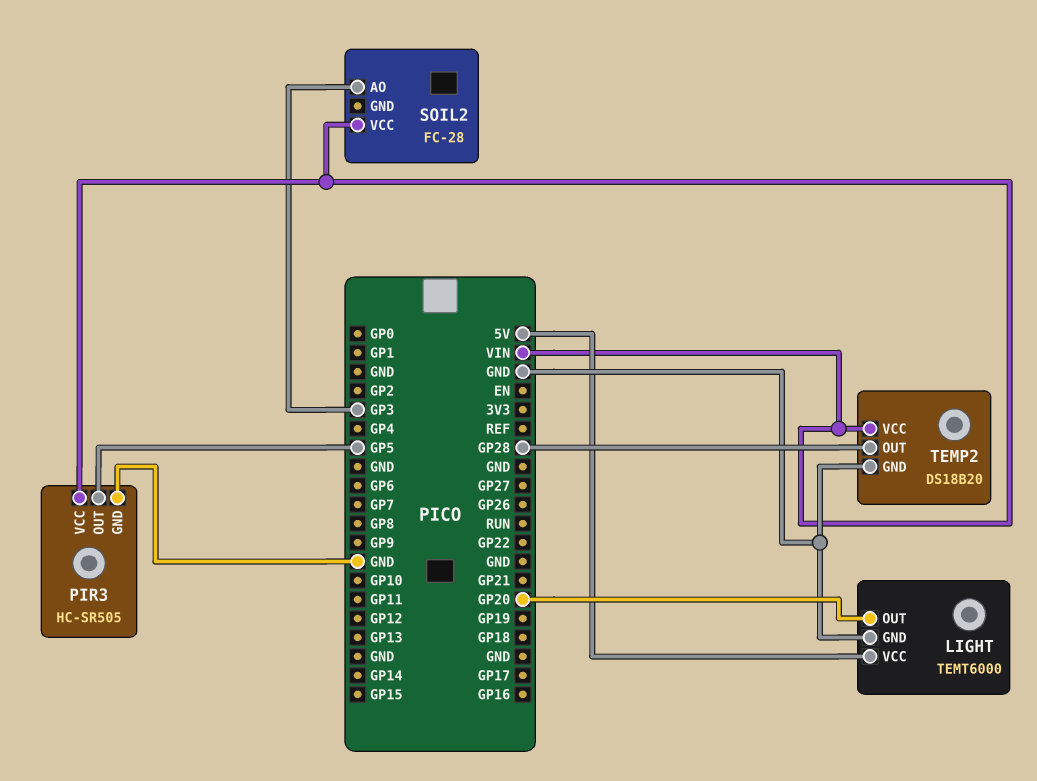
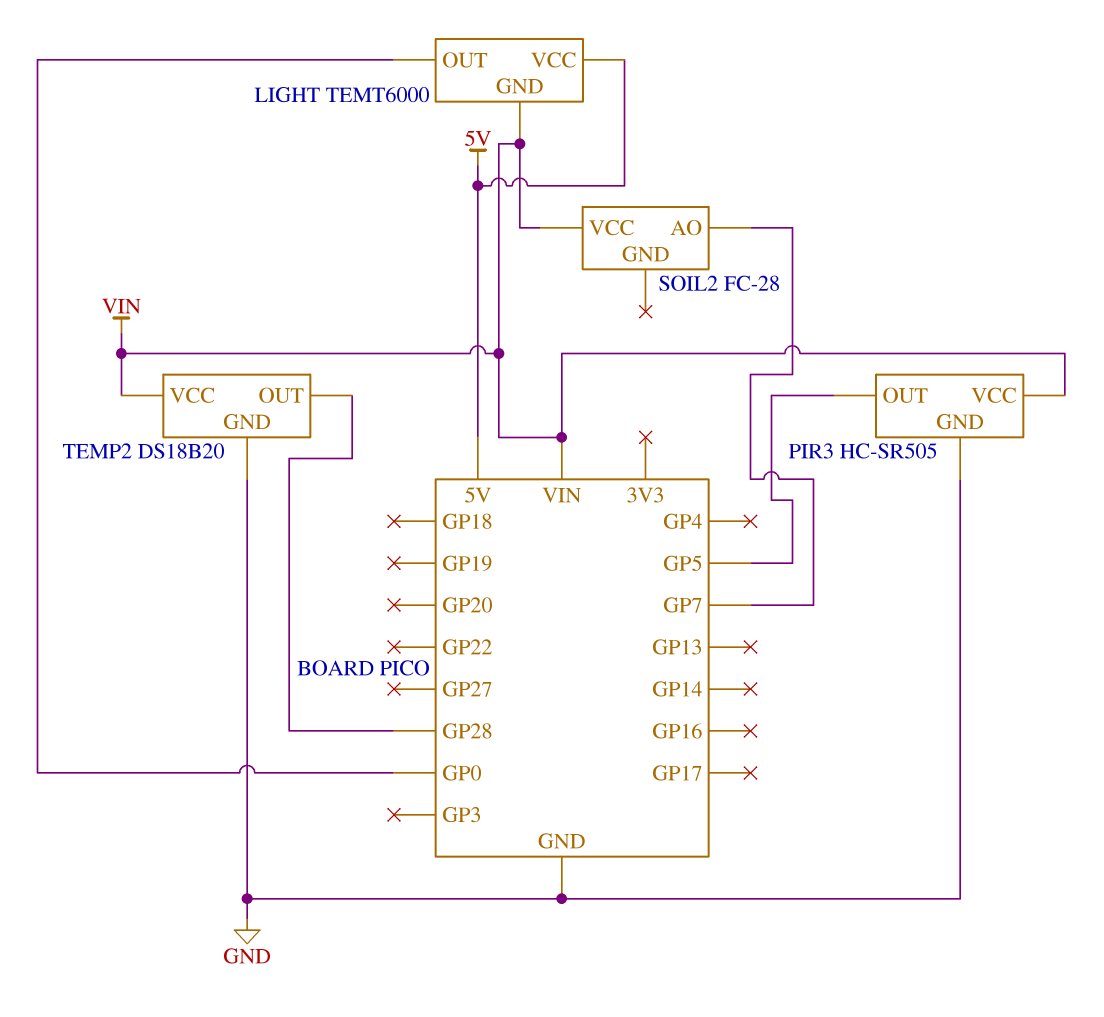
LIGHT pin GND: GND -> VIN
LIGHT pin OUT: GP20 -> GP0
SOIL2 pin AO: GP3 -> GP7

